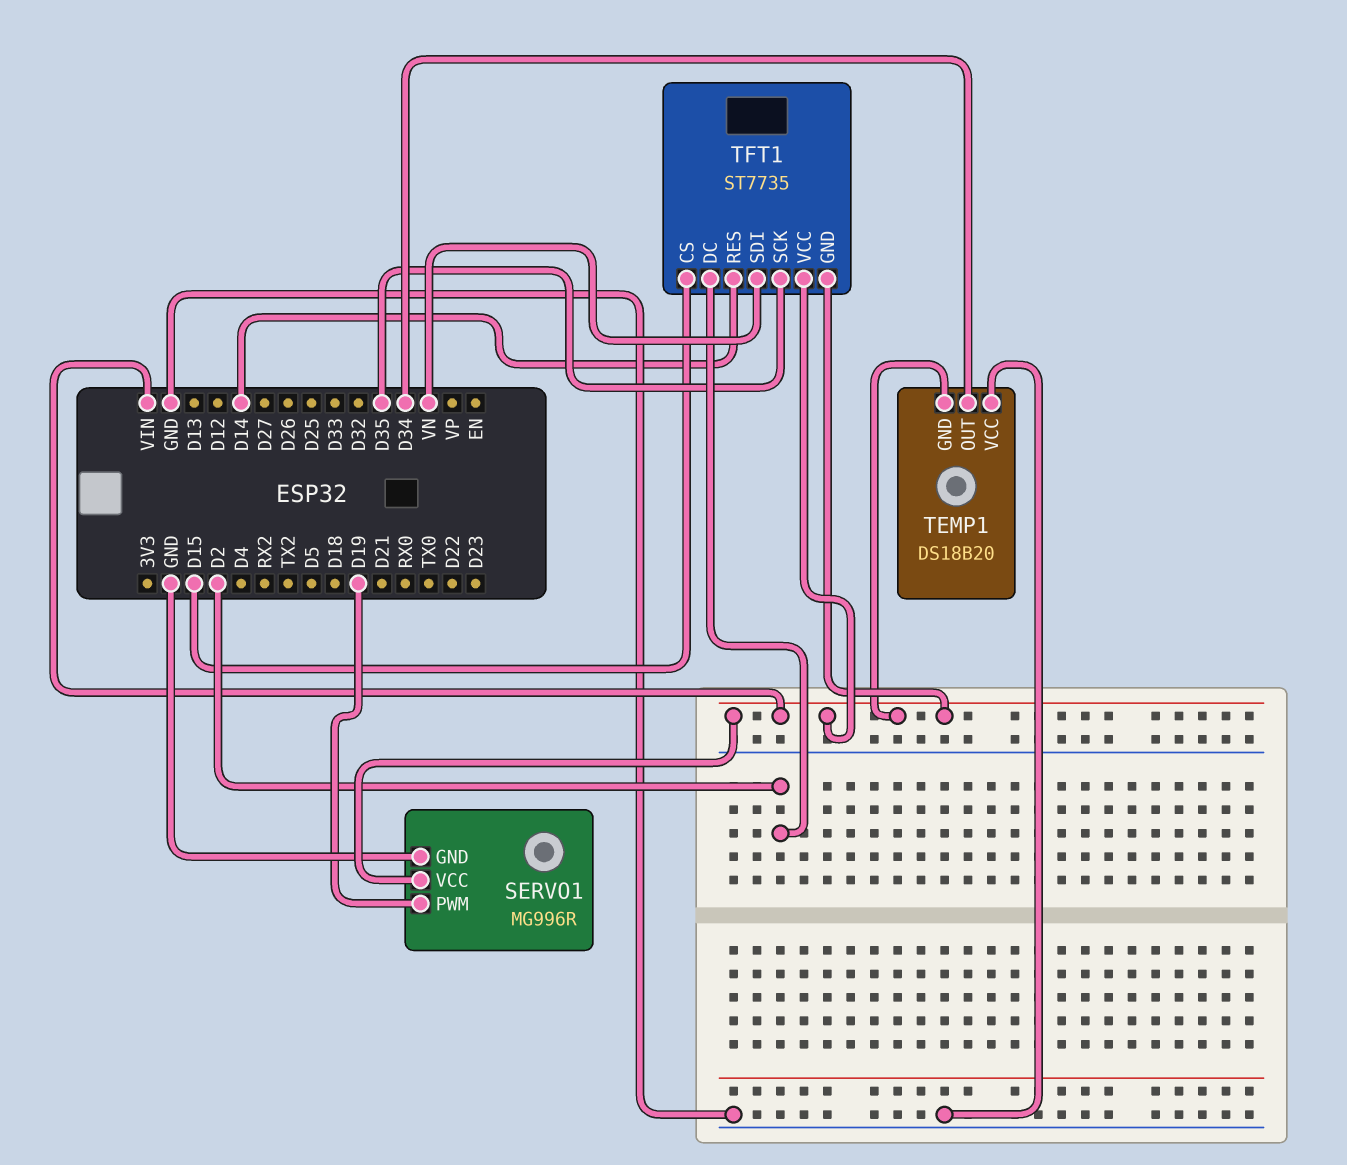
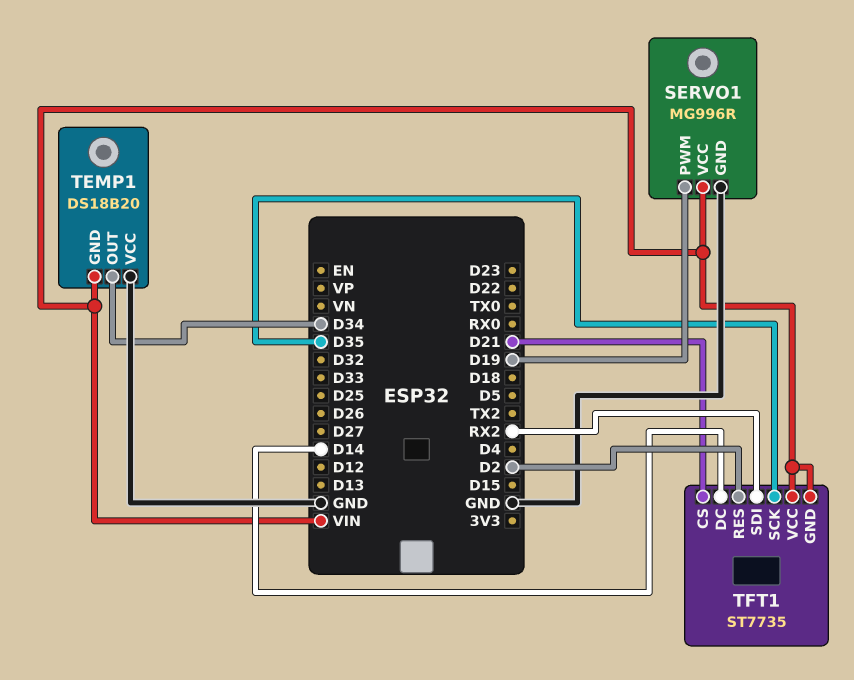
TFT1 pin CS: D15 -> D21
TFT1 pin DC: D2 -> D14
TFT1 pin RES: D14 -> D2
TFT1 pin SDI: VN -> RX2

